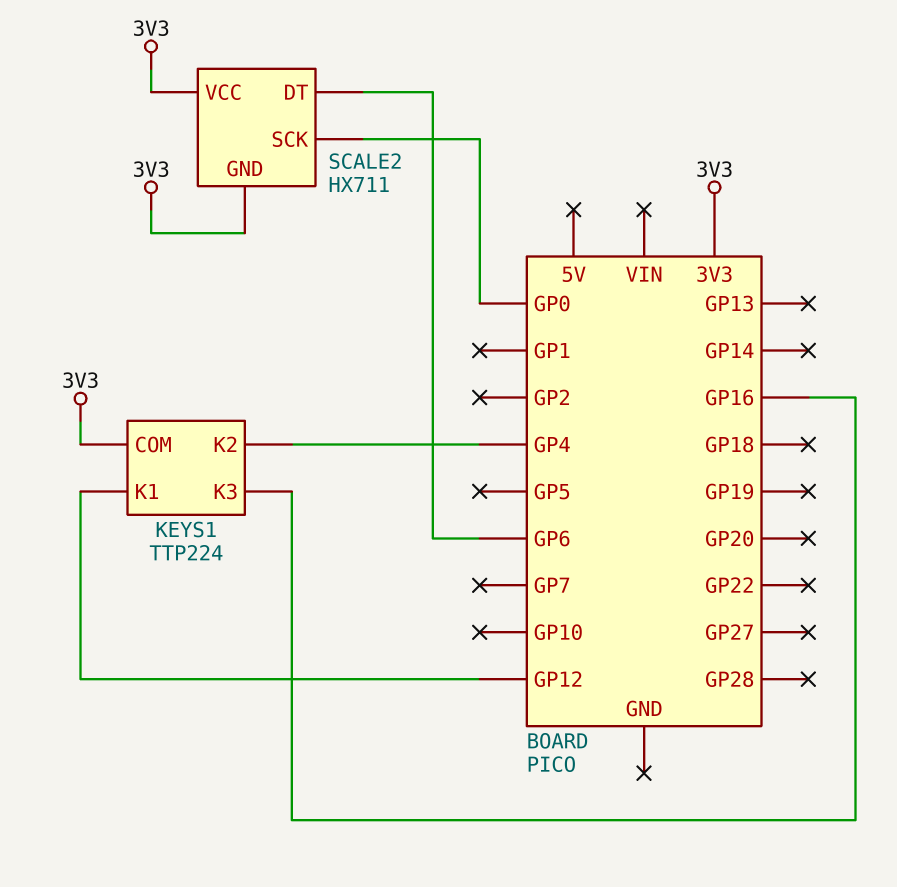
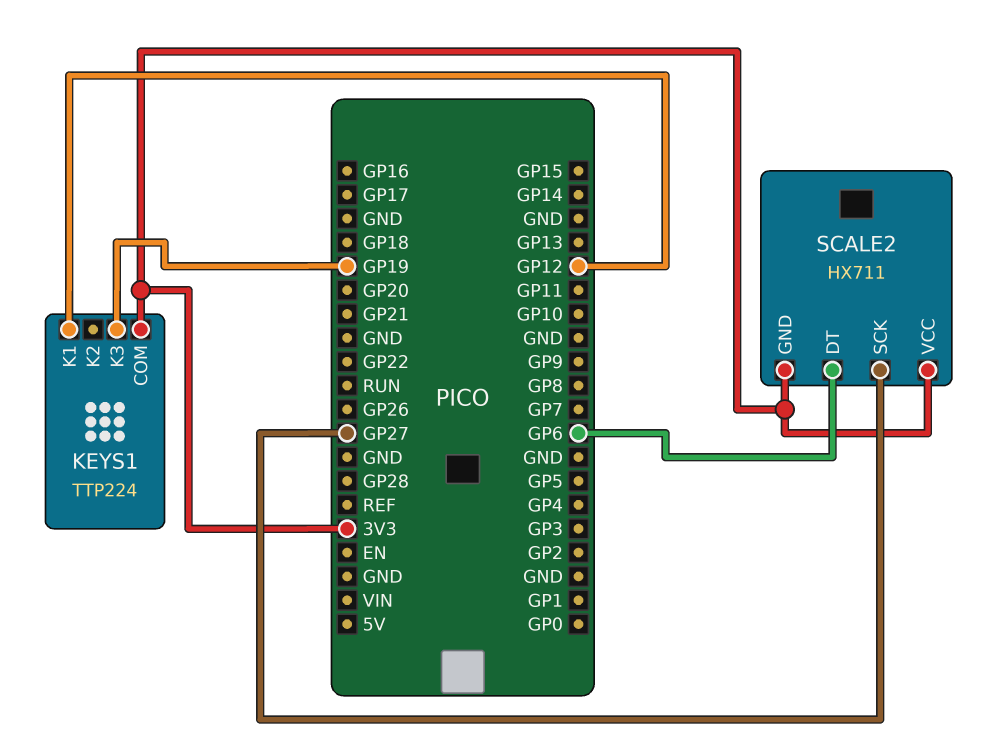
KEYS1 pin K2: GP4 -> none
KEYS1 pin K3: GP16 -> GP19
SCALE2 pin SCK: GP0 -> GP27

